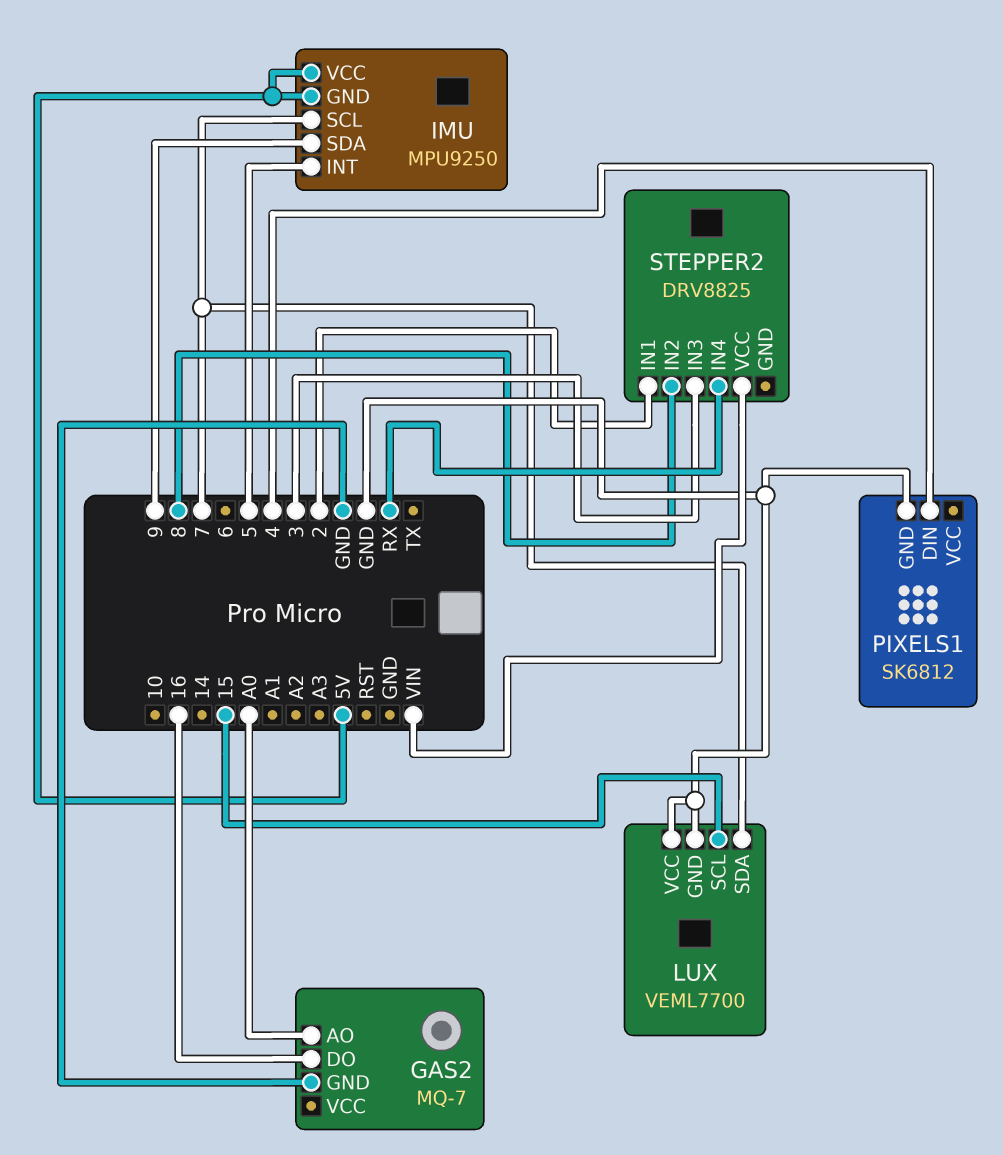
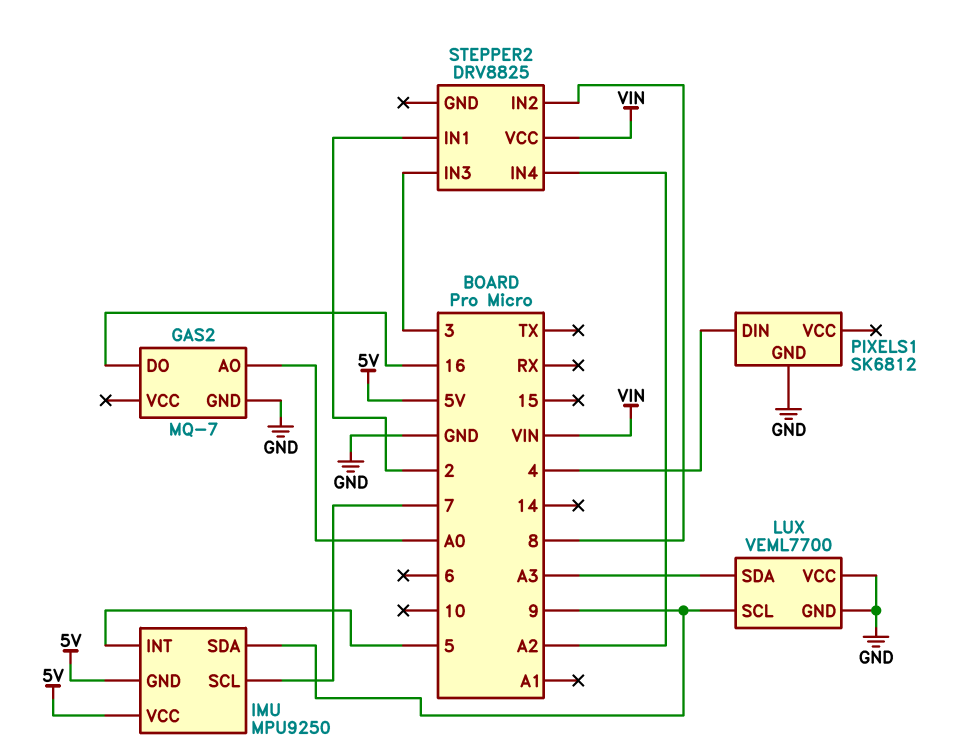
LUX pin SCL: 15 -> 9
LUX pin SDA: 7 -> A3
STEPPER2 pin IN4: RX -> A2

